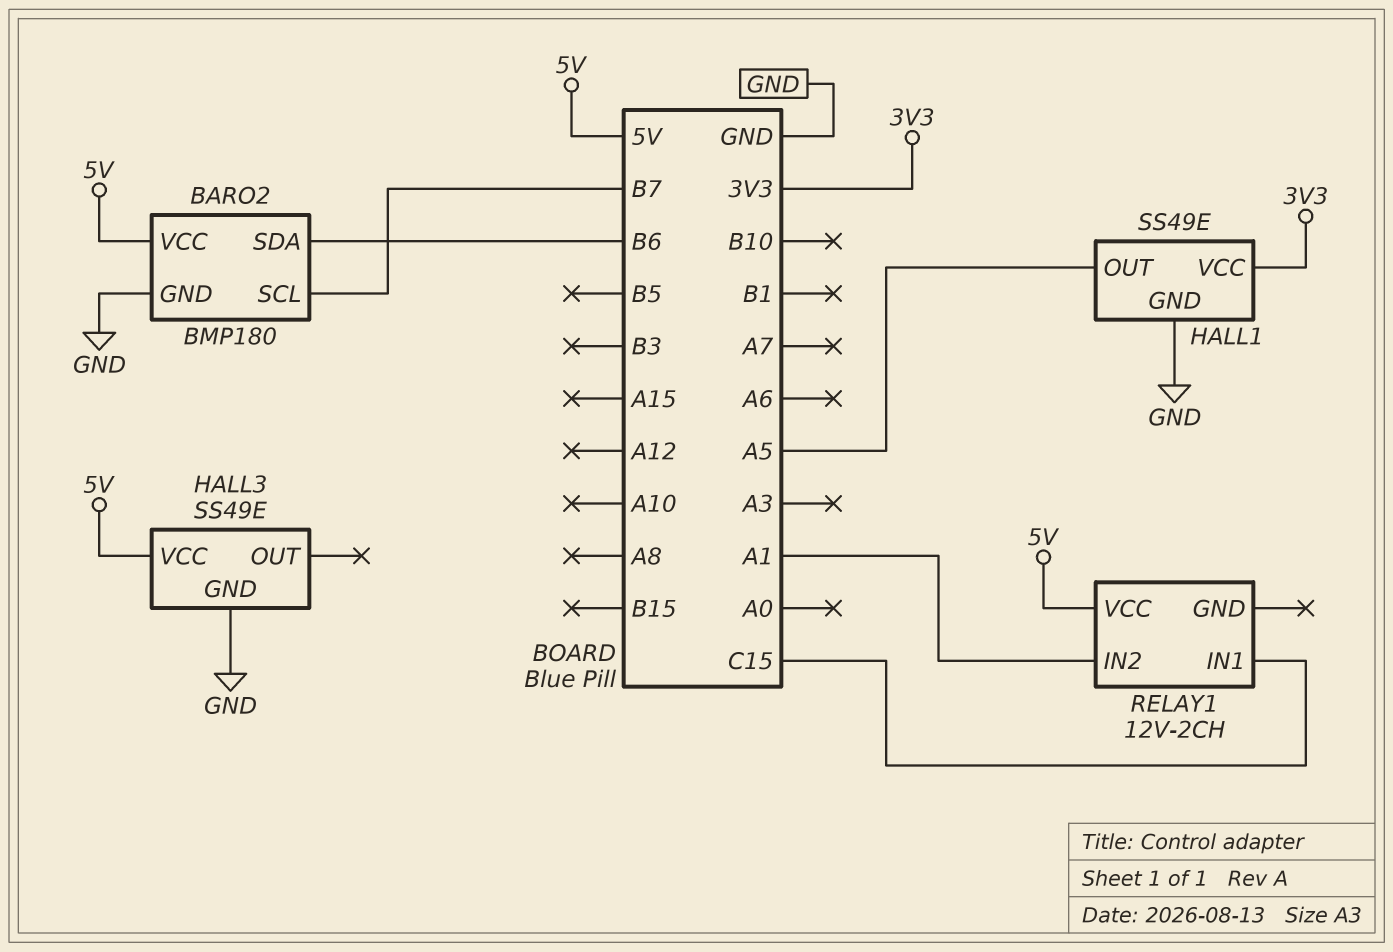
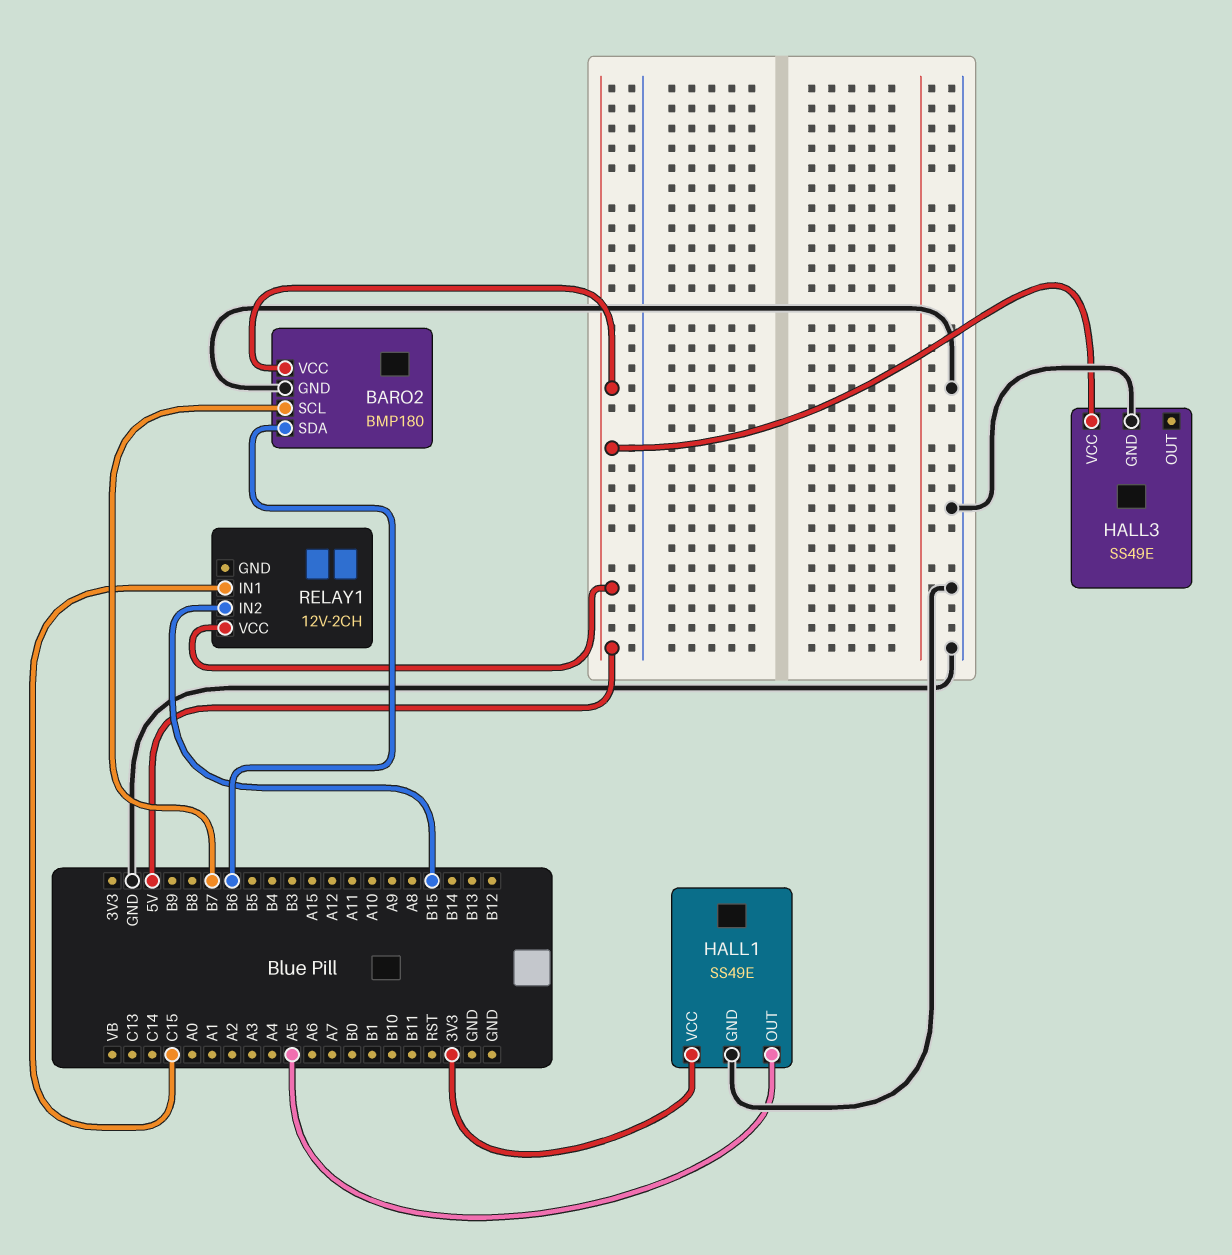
RELAY1 pin IN2: A1 -> B15

